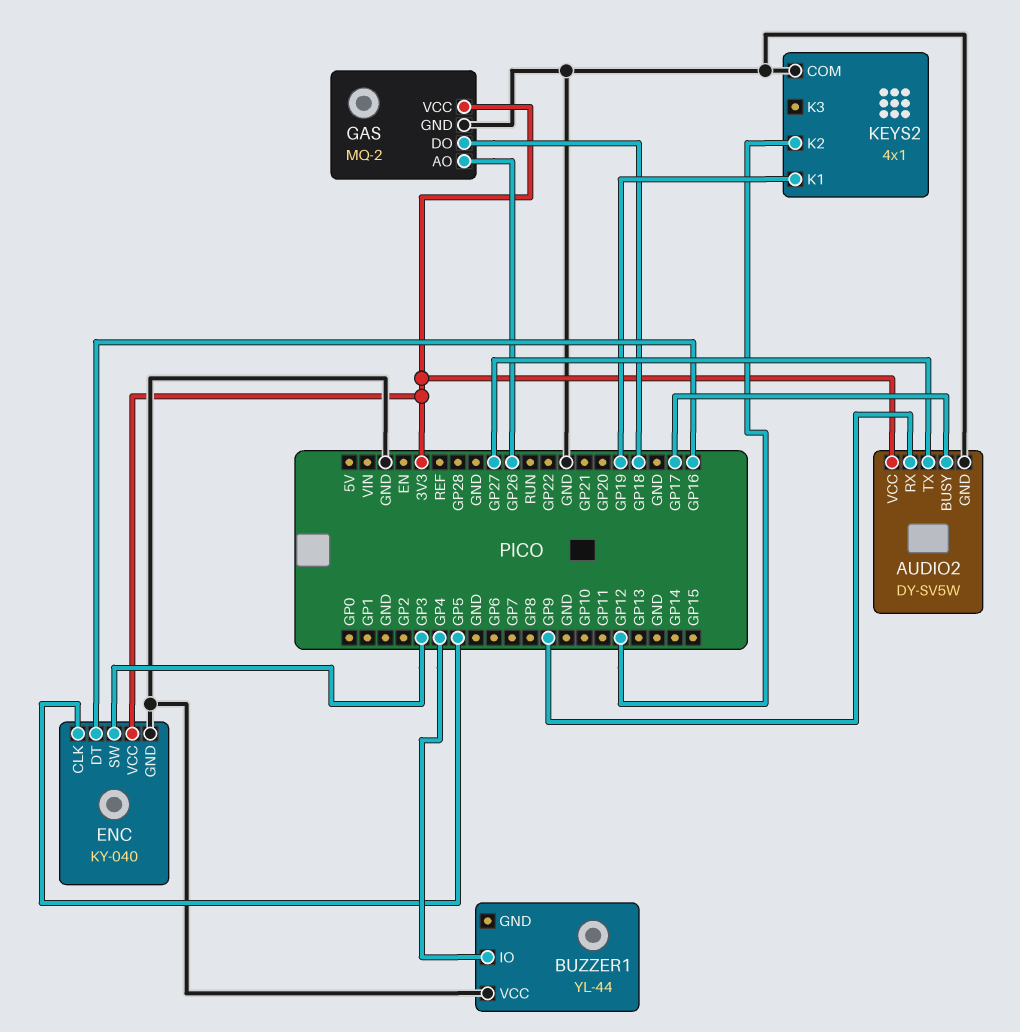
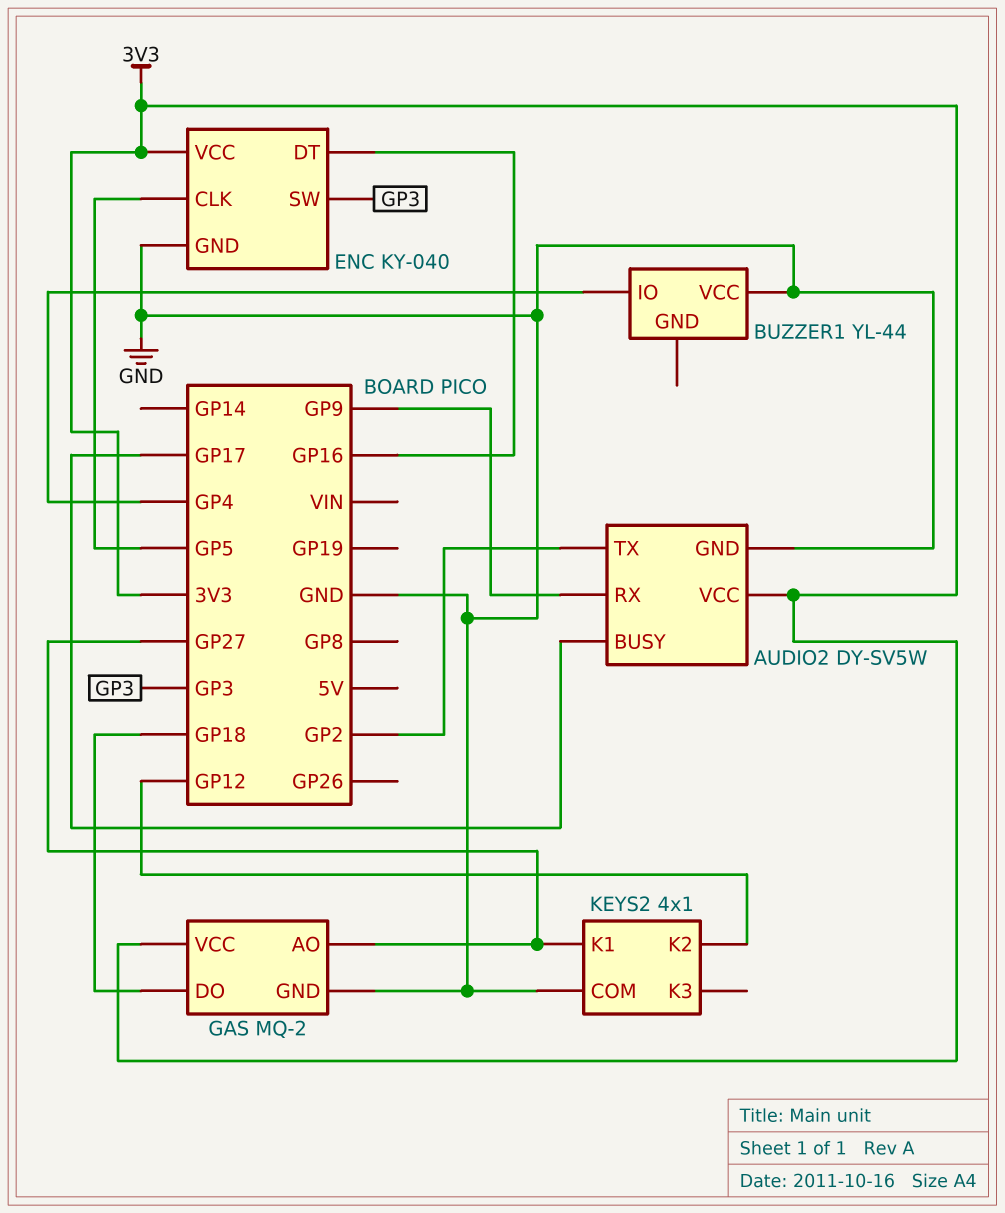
AUDIO2 pin TX: GP27 -> GP2
GAS pin AO: GP26 -> GP27
KEYS2 pin K1: GP19 -> GP27

